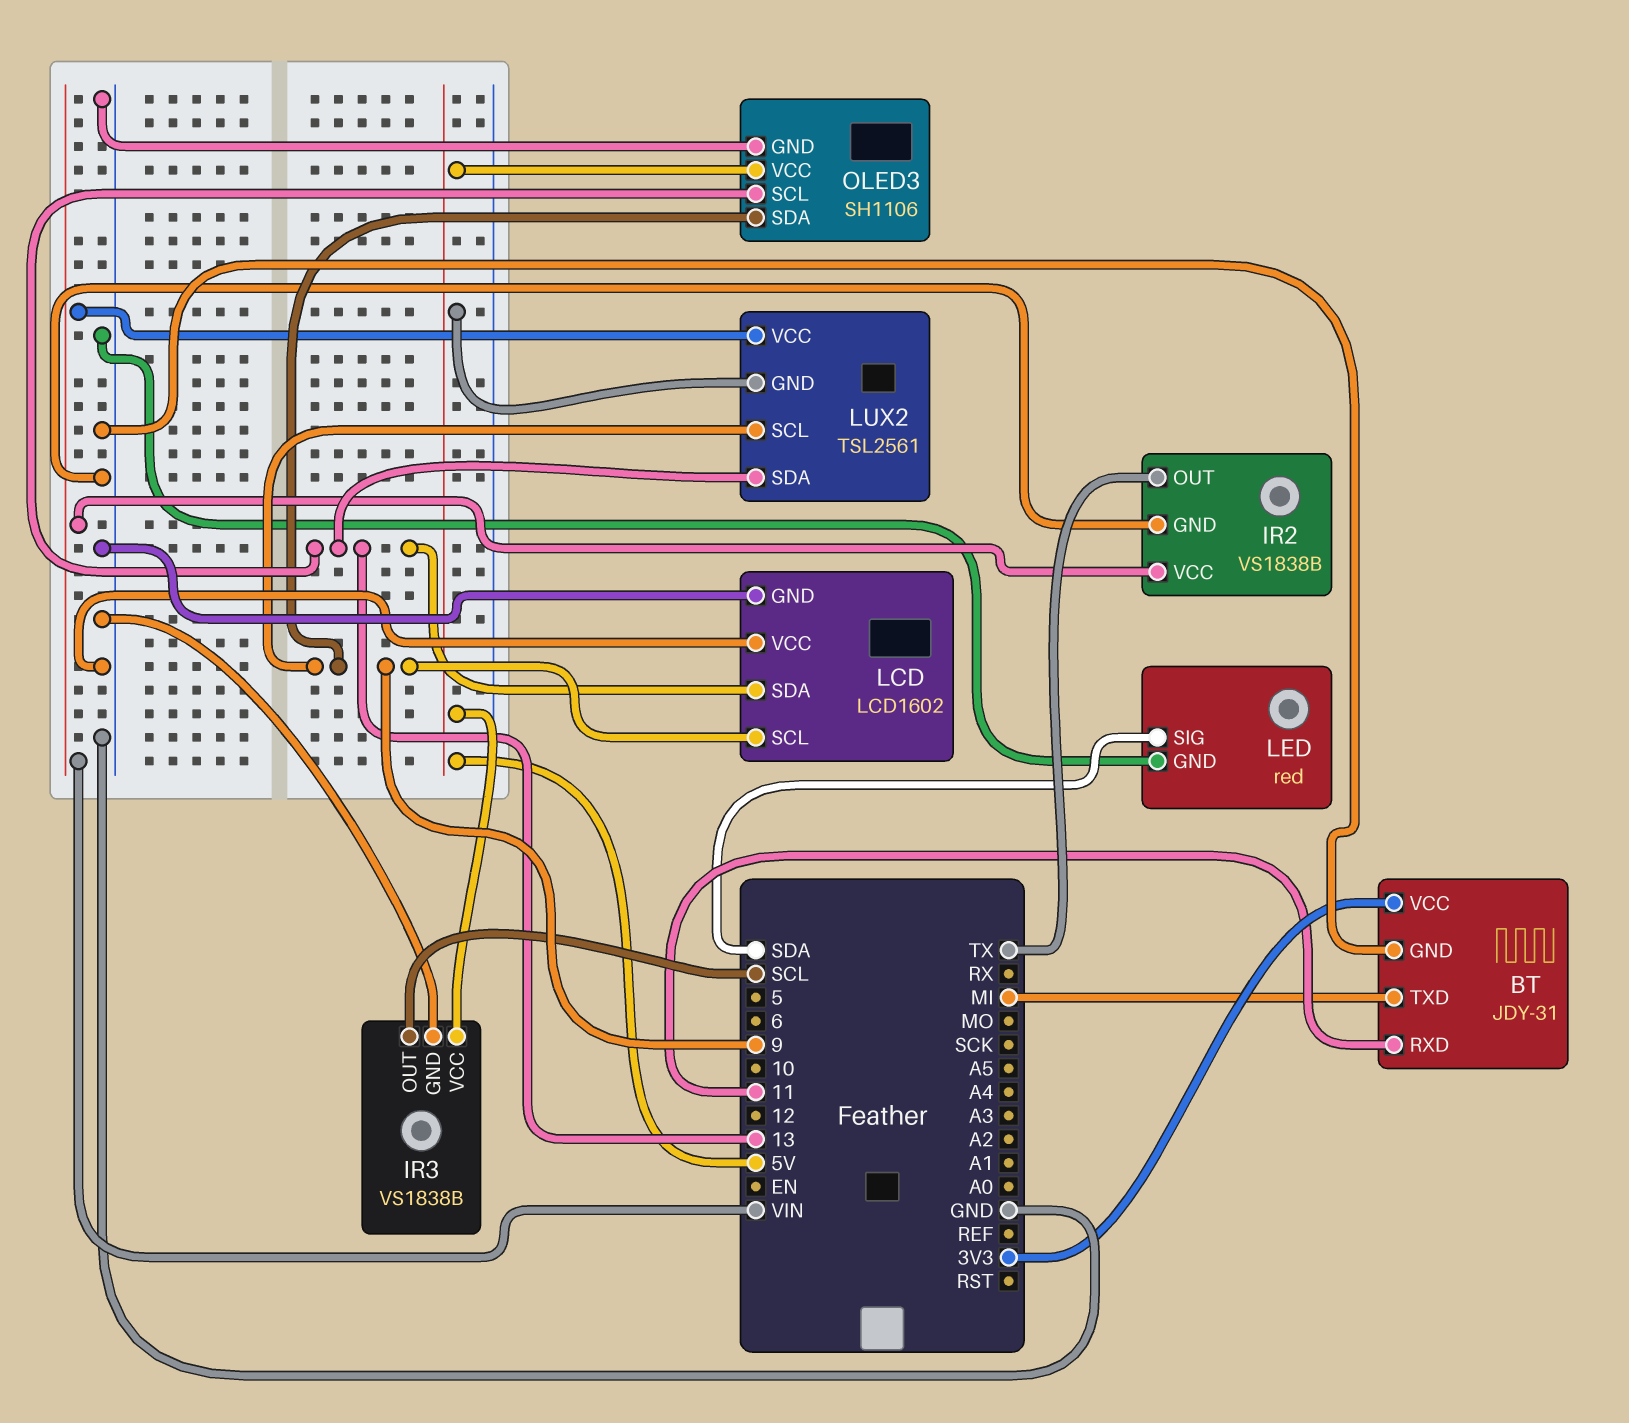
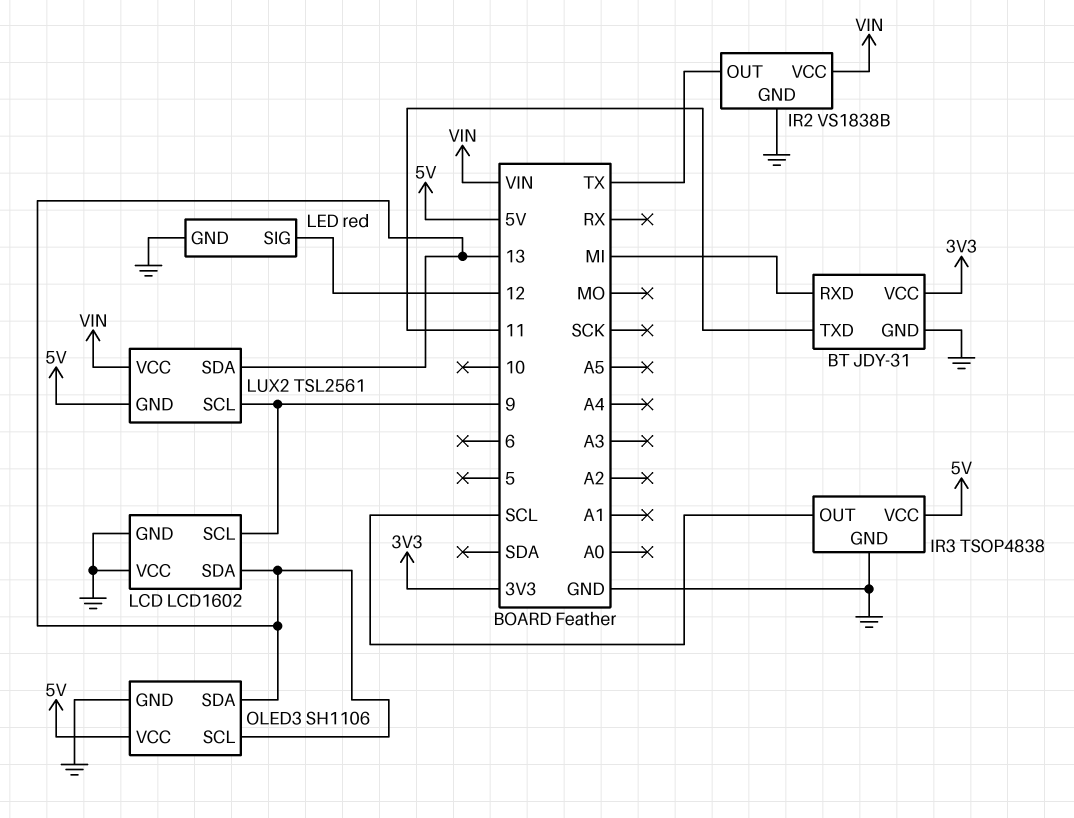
BT pin RXD: 11 -> MI
BT pin TXD: MI -> 11
IR3: VS1838B -> TSOP4838
LED pin SIG: SDA -> 12
OLED3 pin SDA: 9 -> 13

